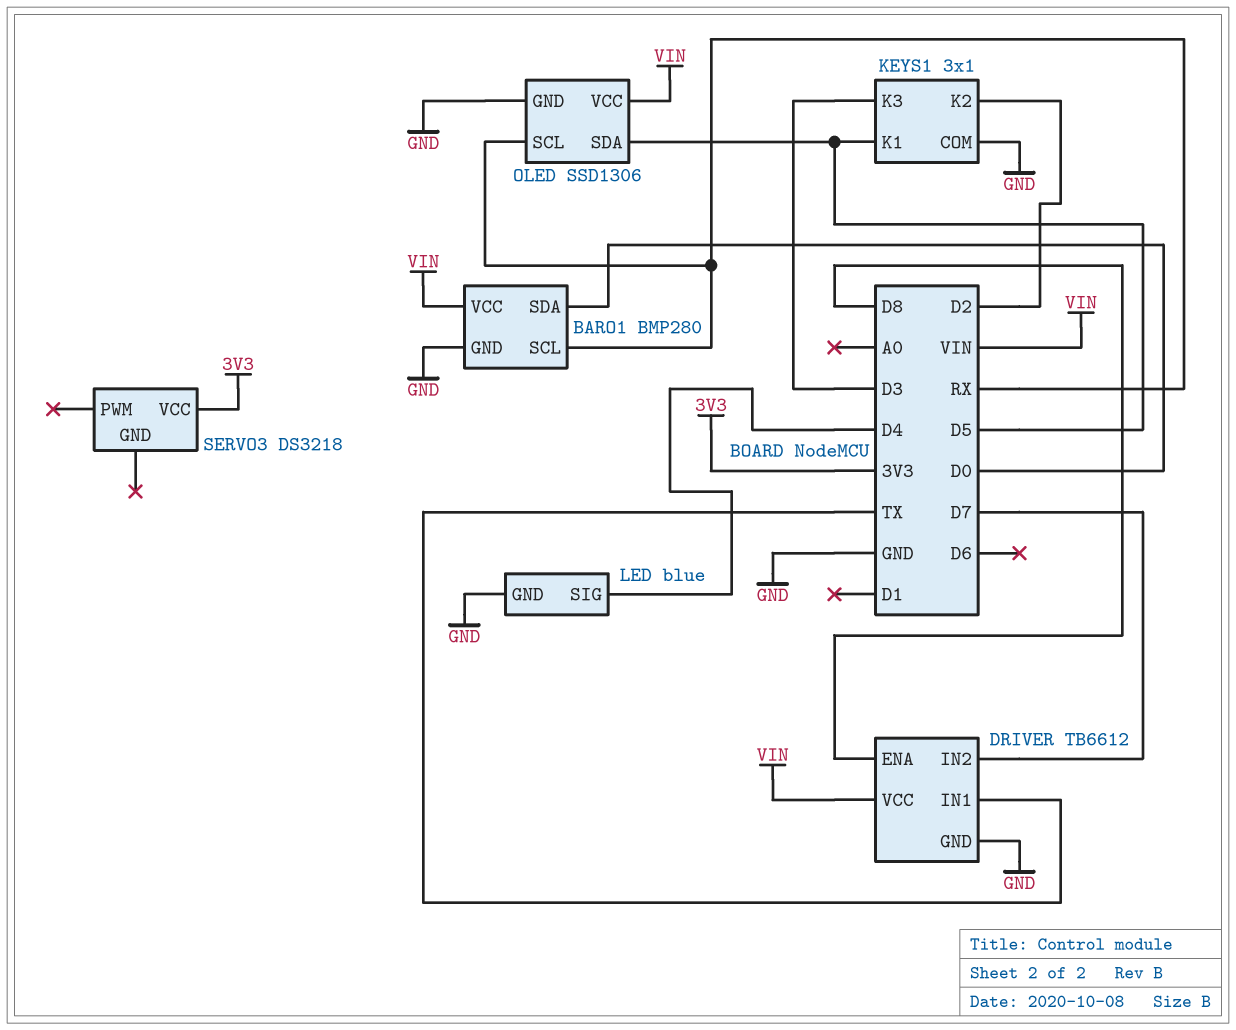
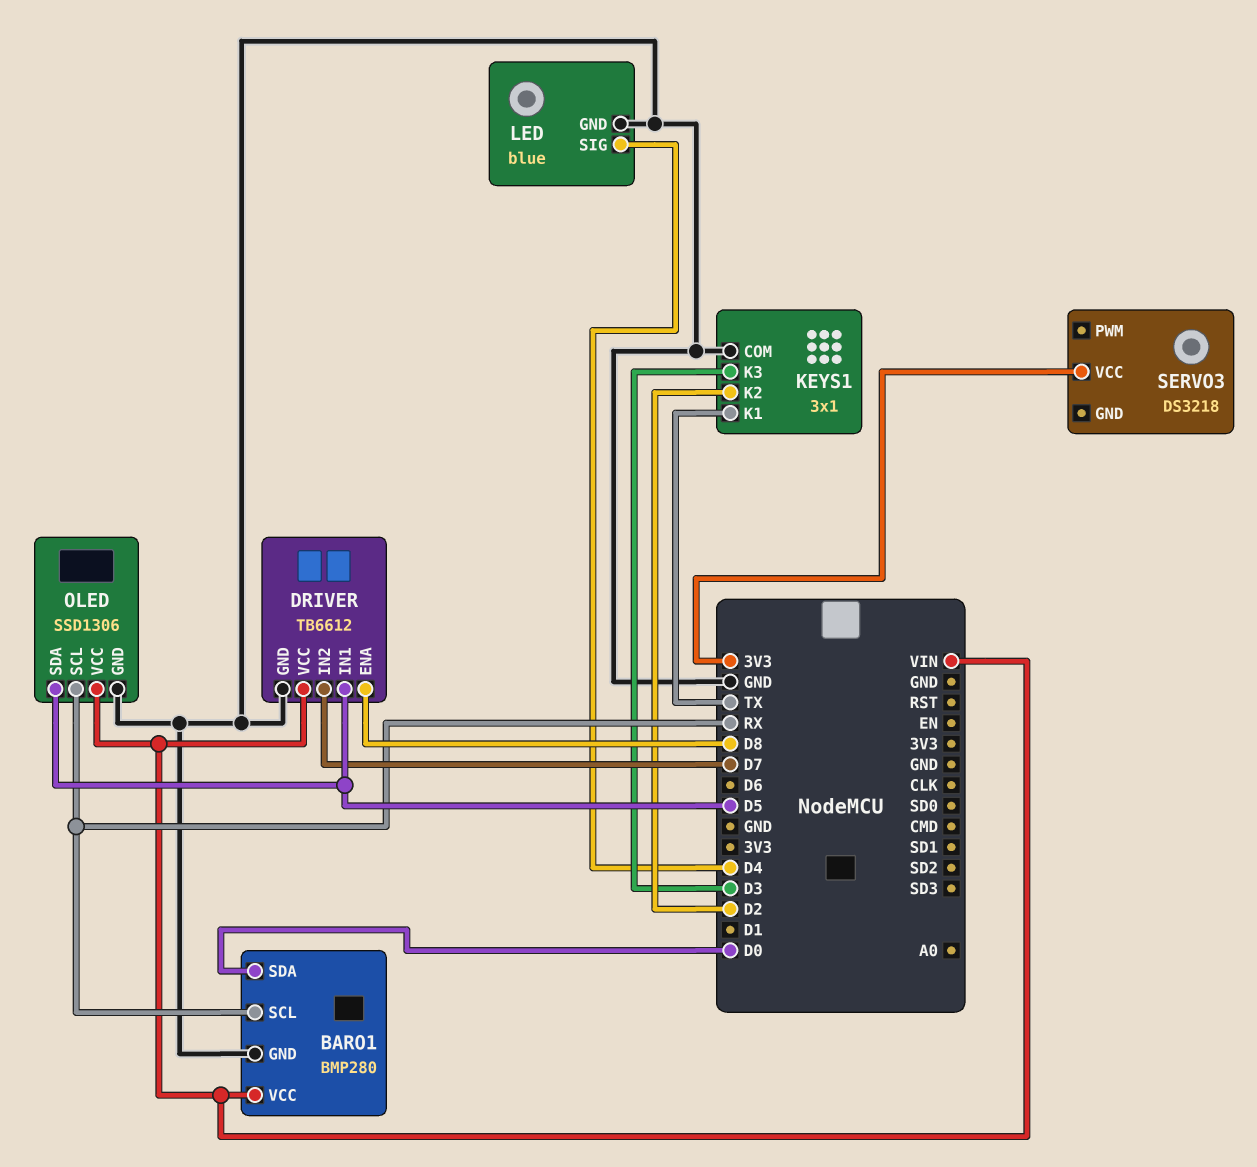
DRIVER pin IN1: TX -> D5
KEYS1 pin K1: D5 -> TX

